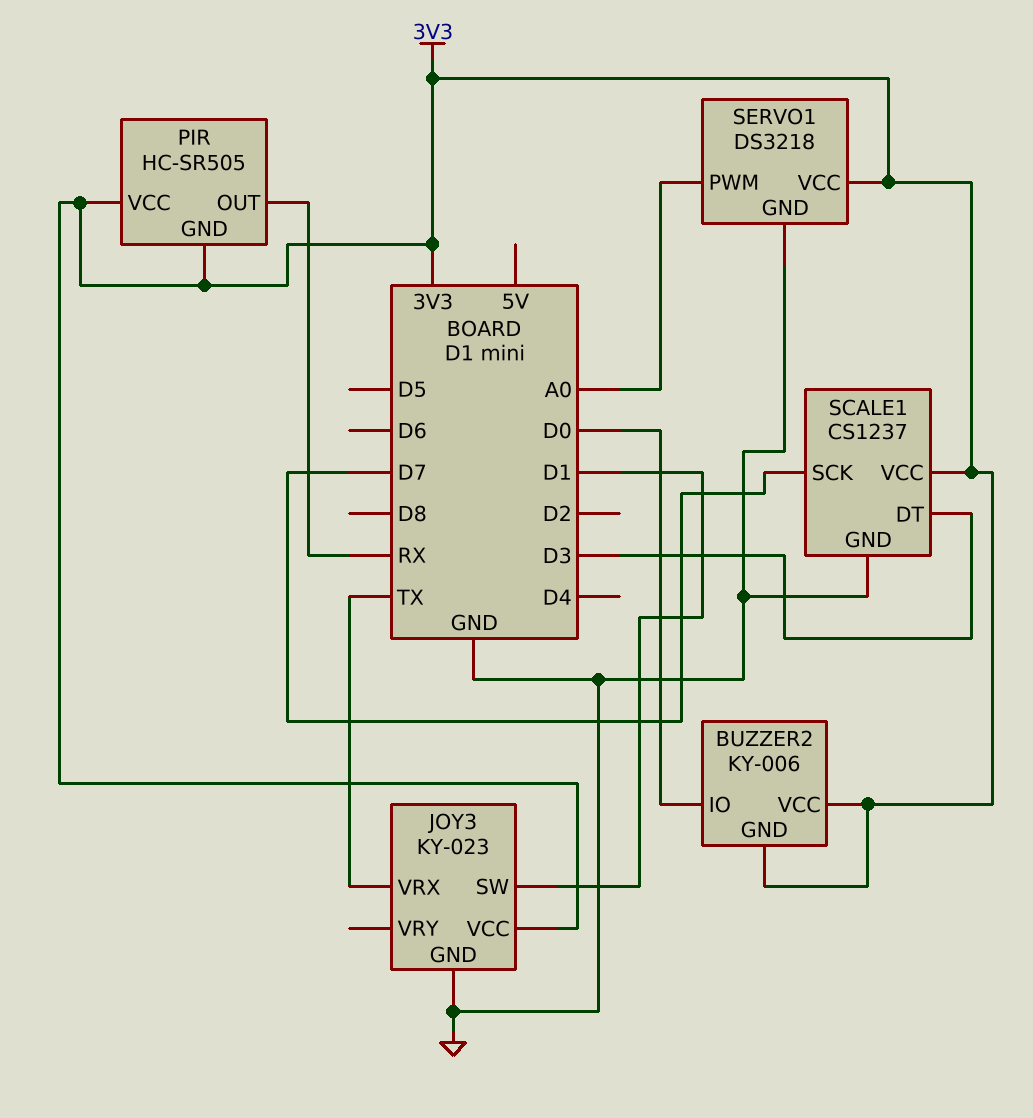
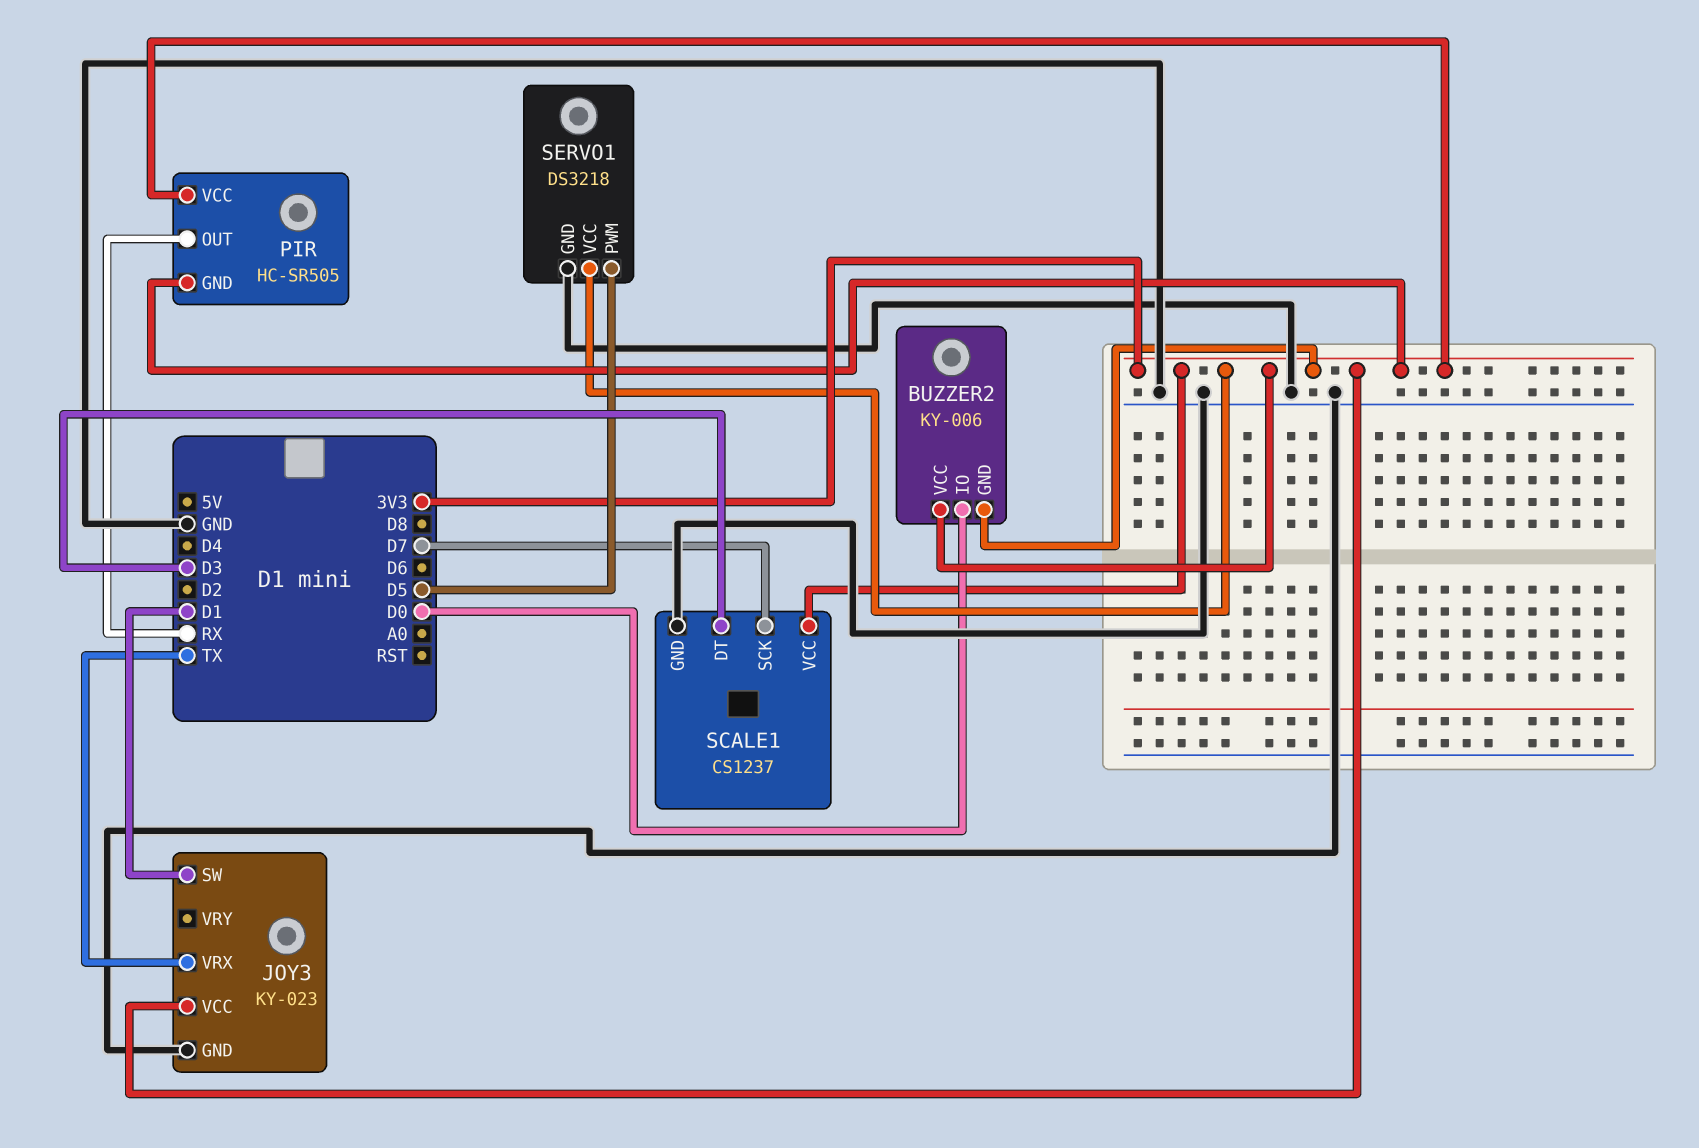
SERVO1 pin PWM: A0 -> D5

